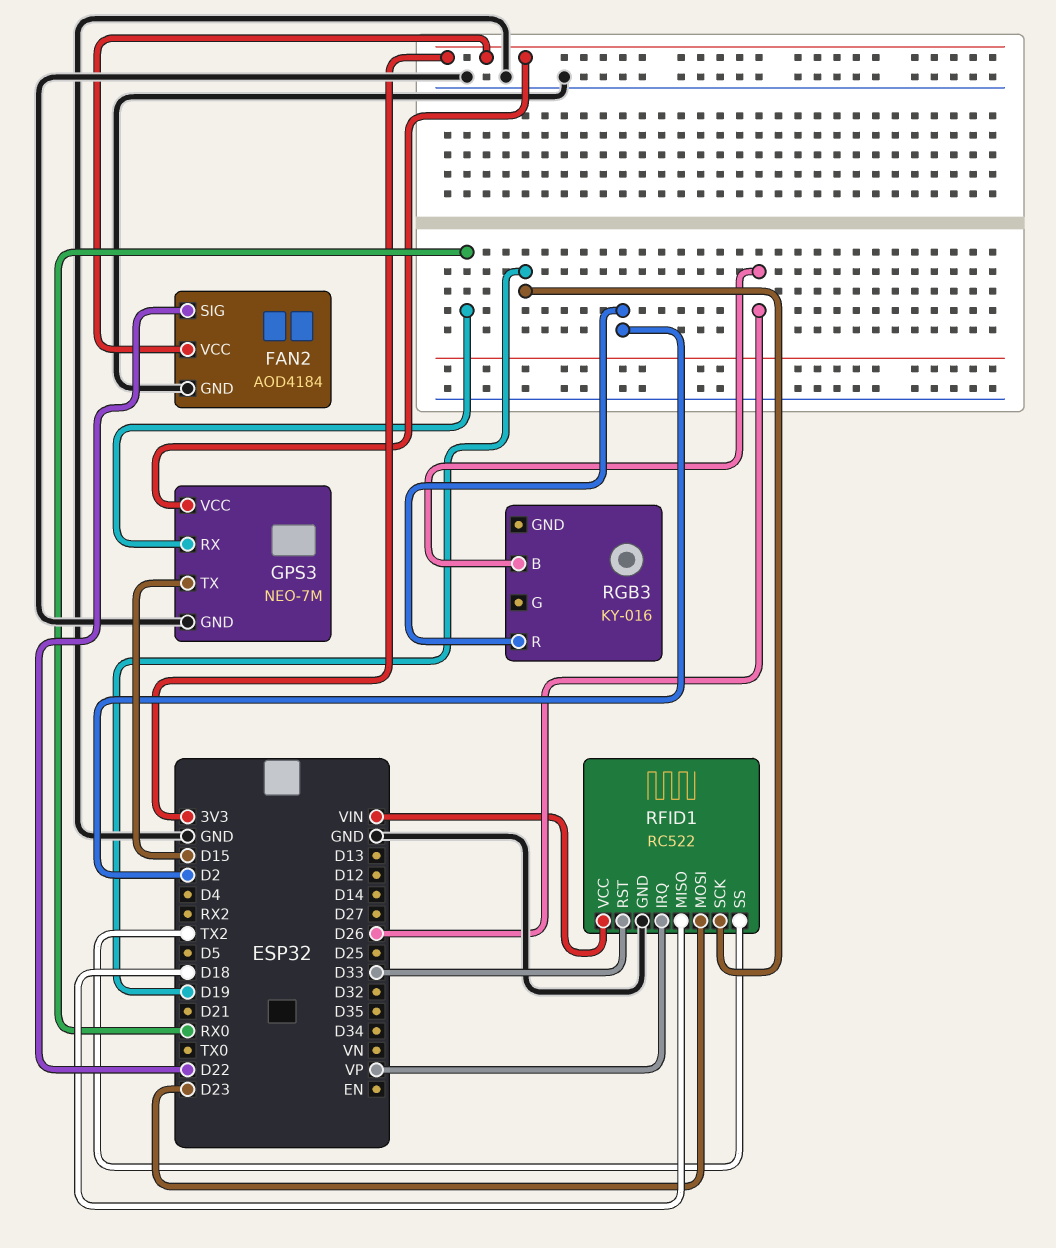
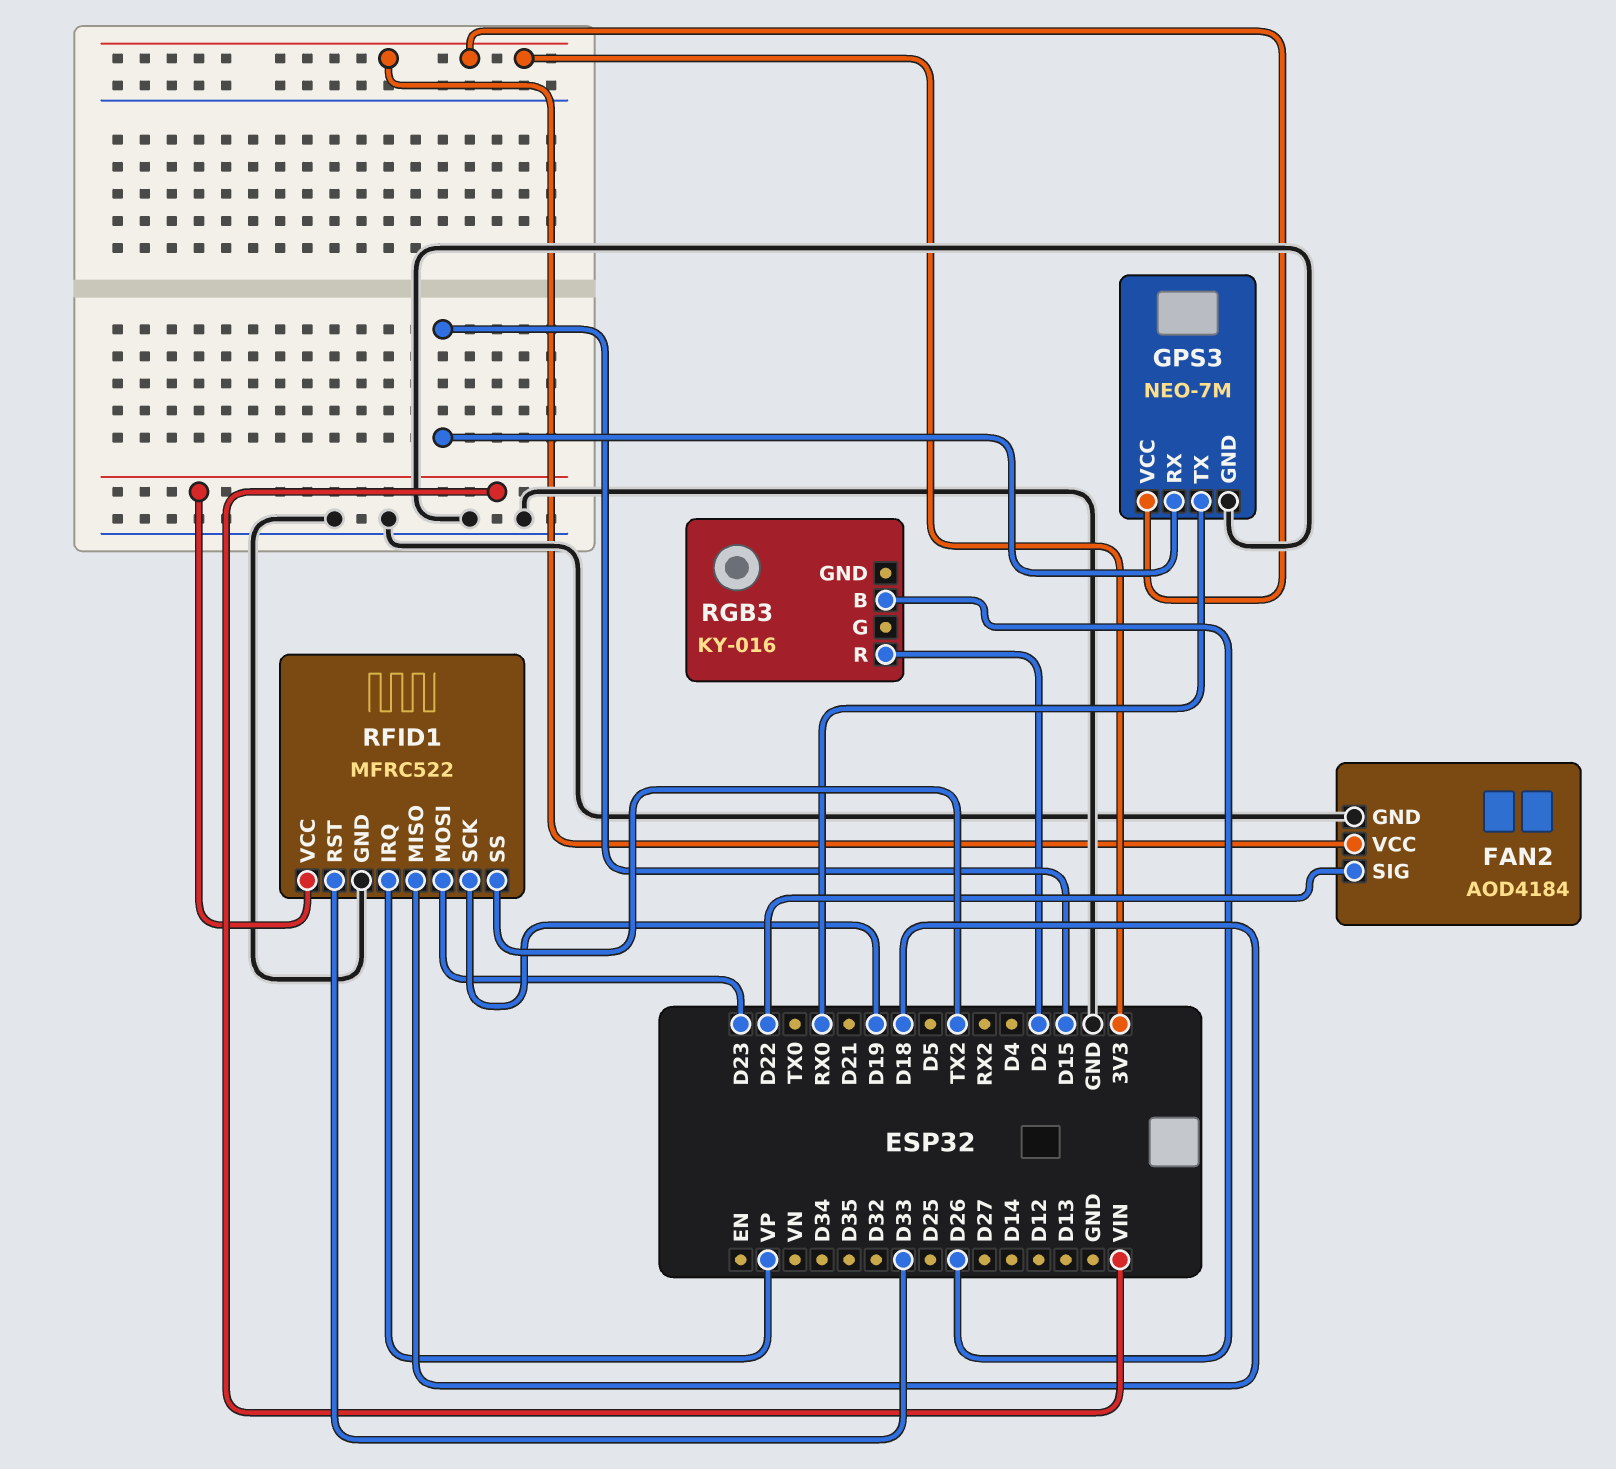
GPS3 pin RX: RX0 -> D15
GPS3 pin TX: D15 -> RX0
RFID1: RC522 -> MFRC522

